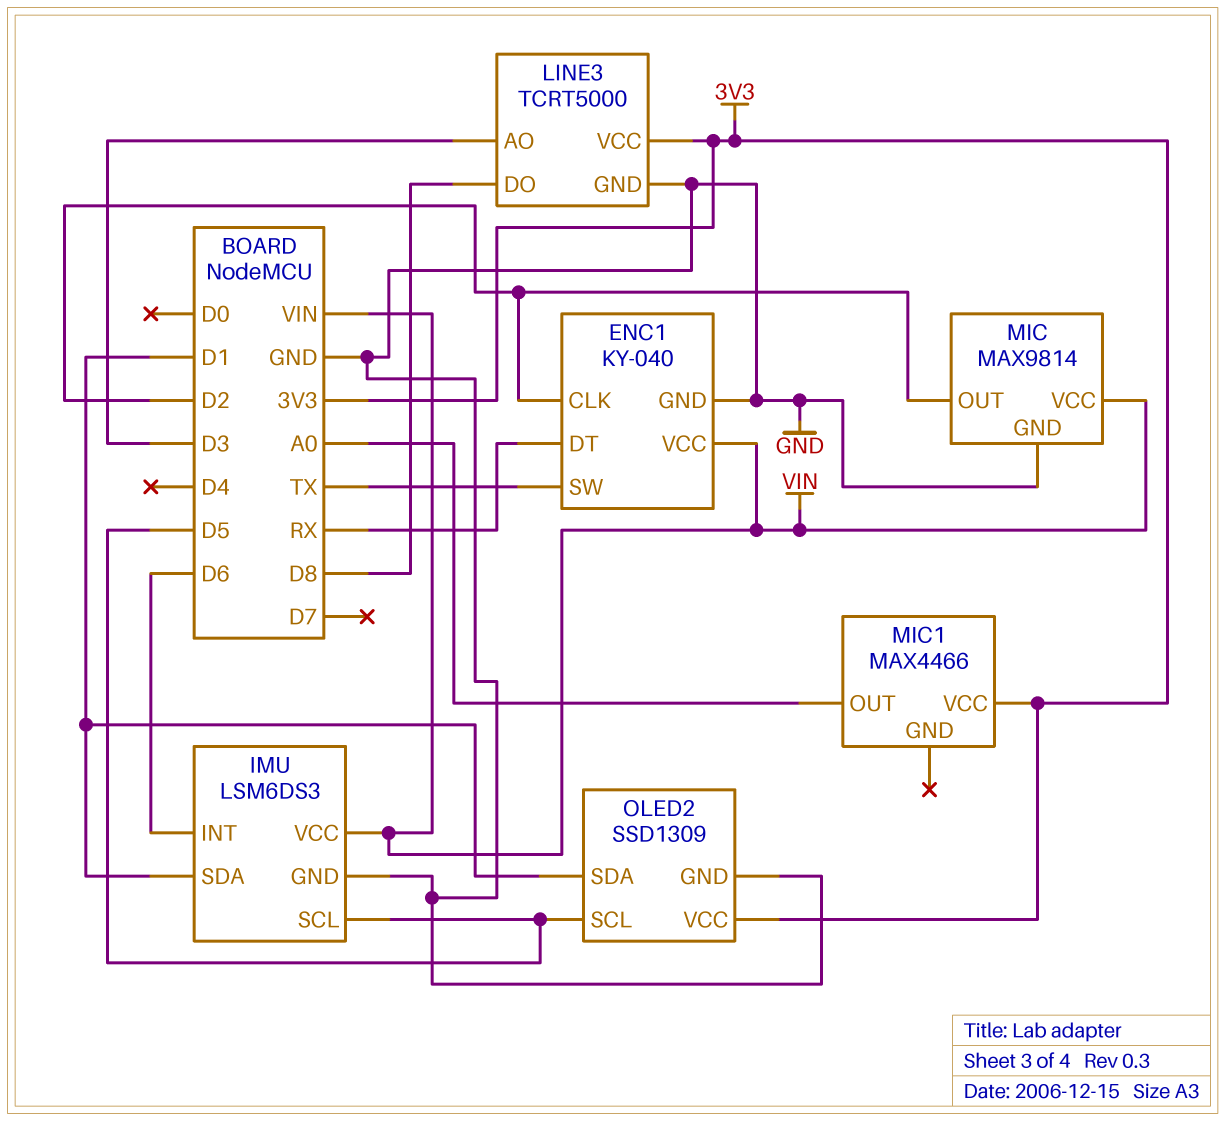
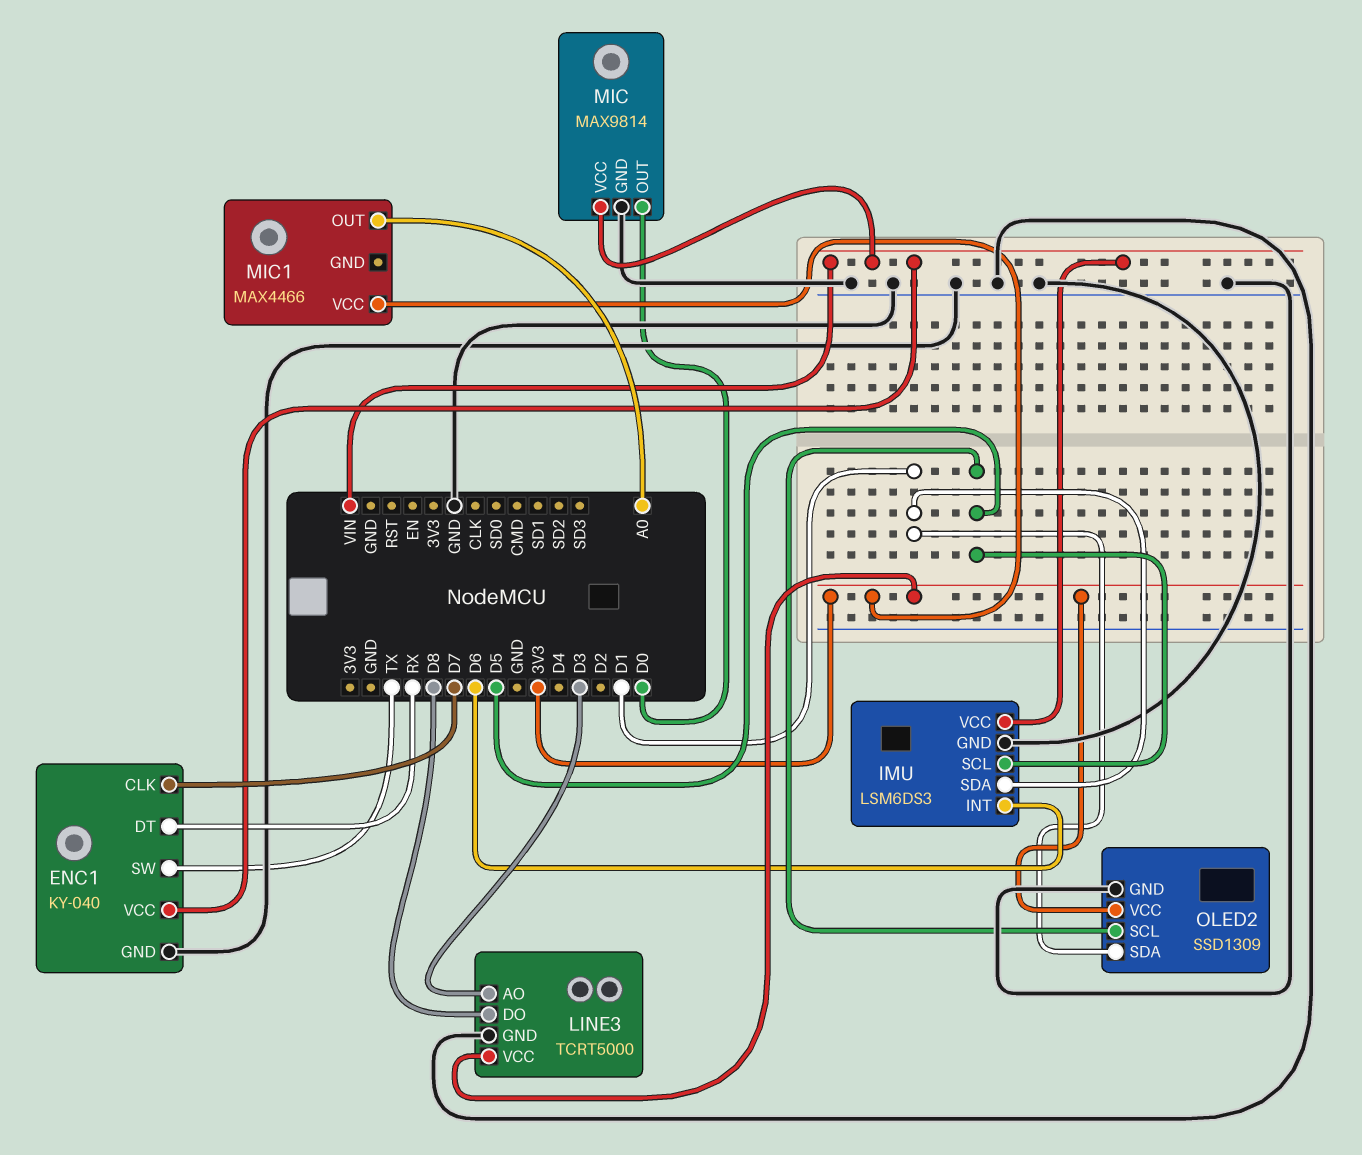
ENC1 pin CLK: D2 -> D7
MIC pin OUT: D2 -> D0

